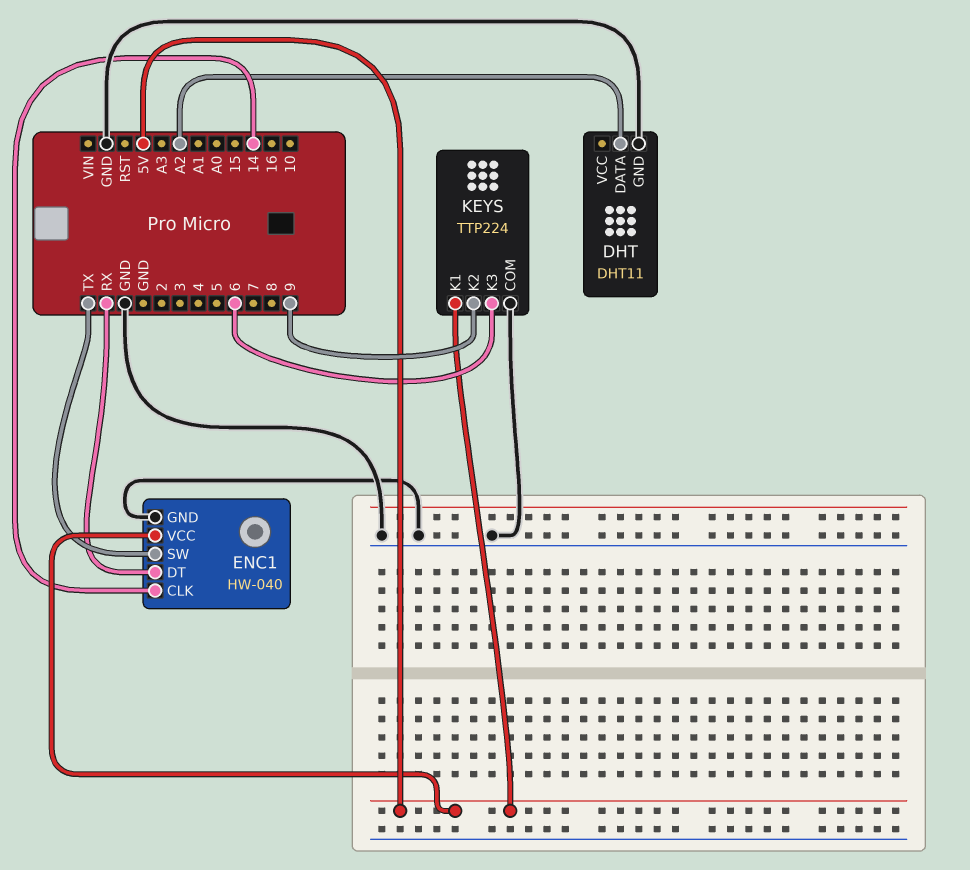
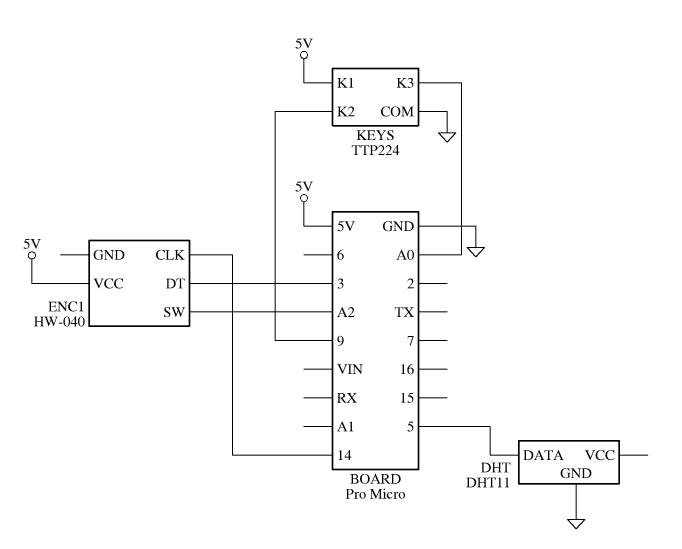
DHT pin DATA: A2 -> 5
ENC1 pin DT: RX -> 3
ENC1 pin GND: GND -> none
ENC1 pin SW: TX -> A2
KEYS pin K3: 6 -> A0

